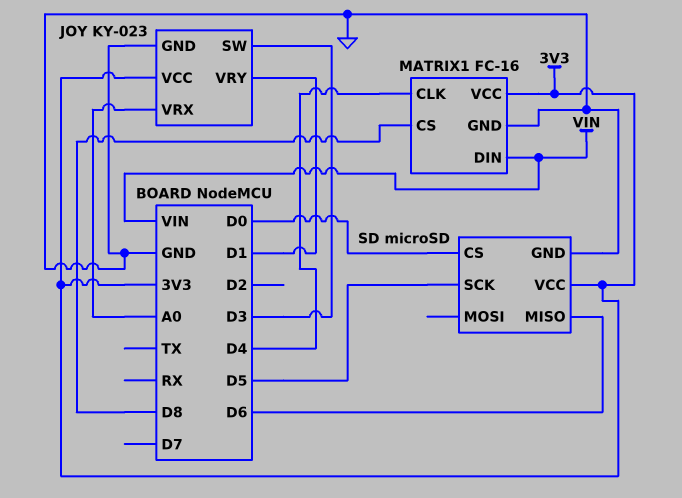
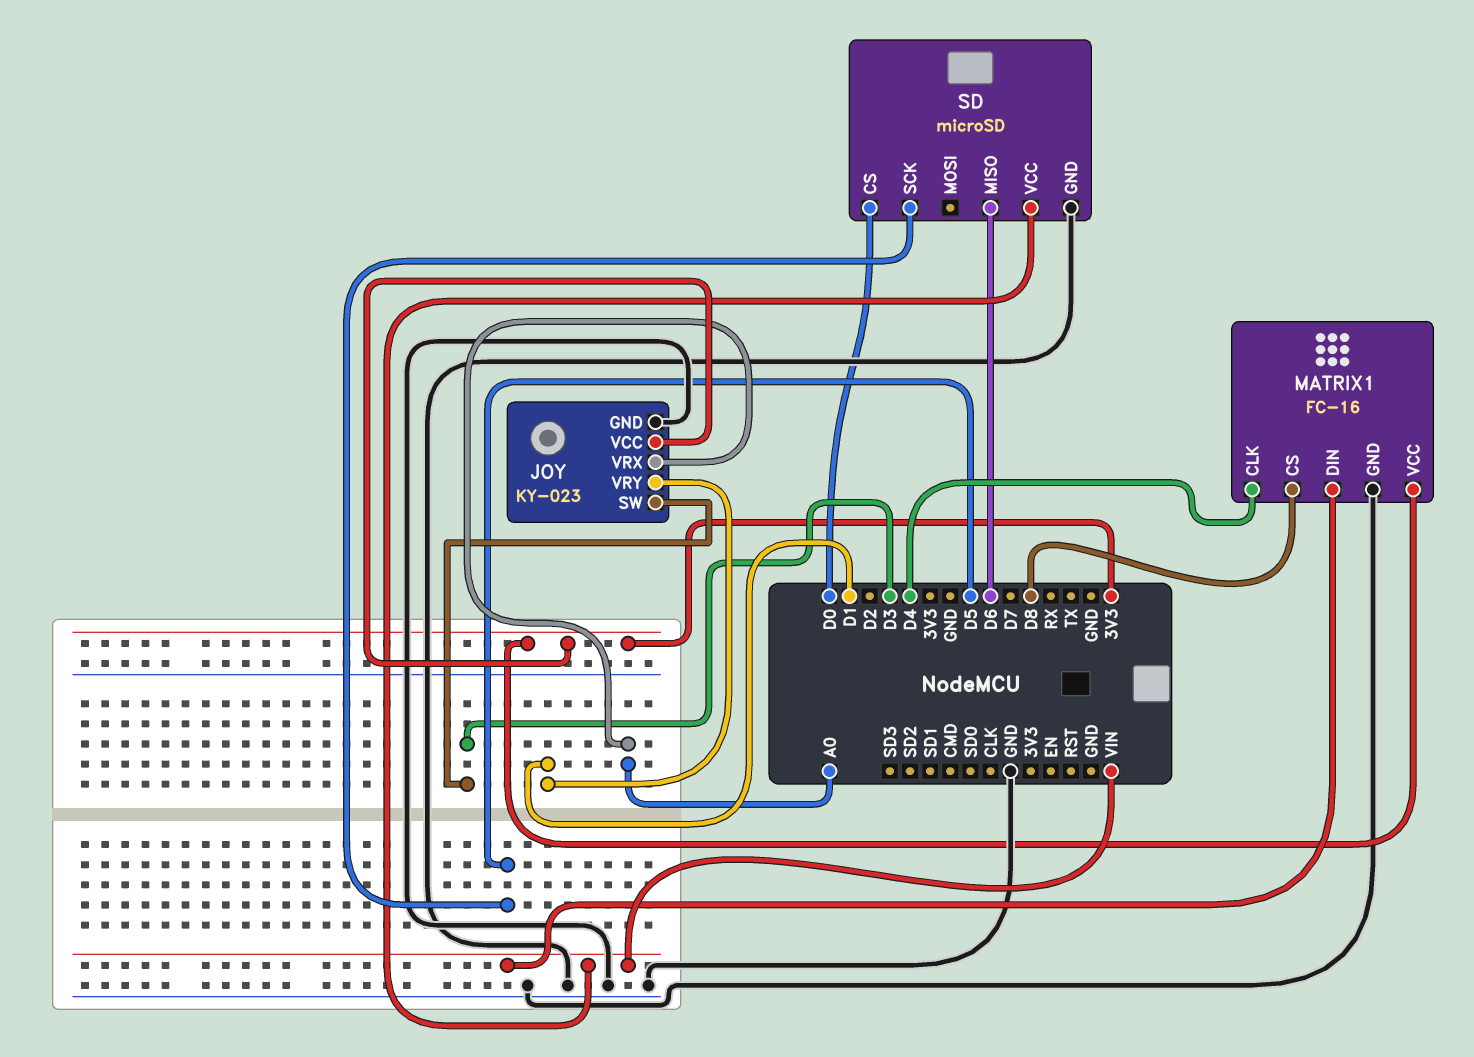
SD pin VCC: 3V3 -> VIN

